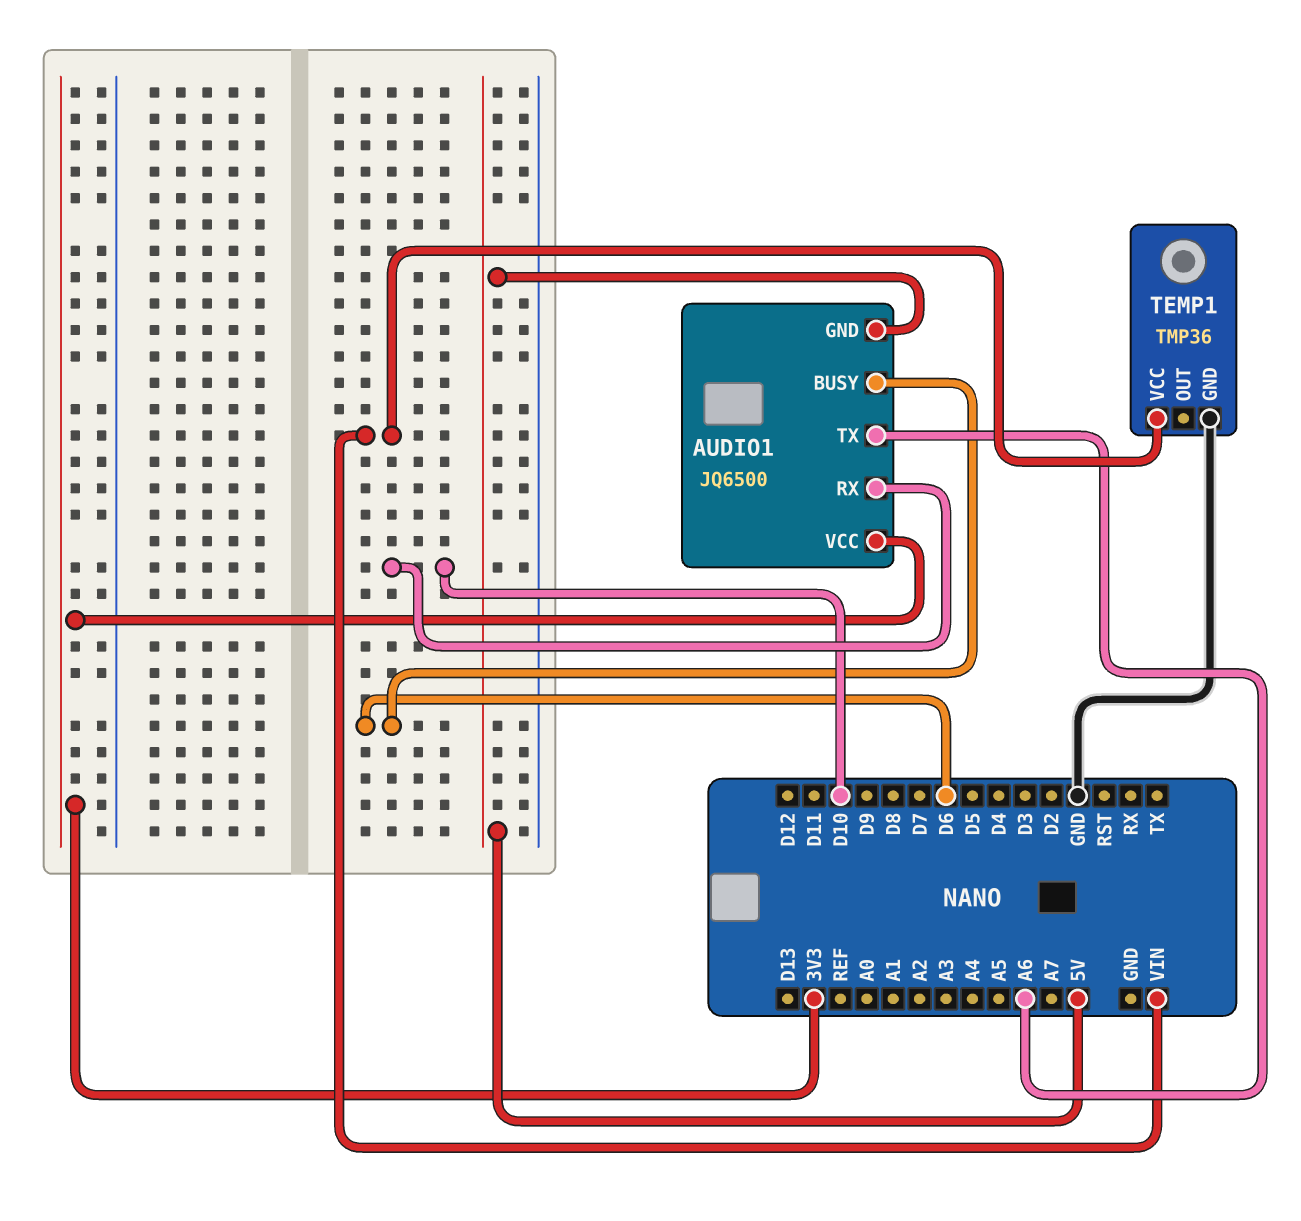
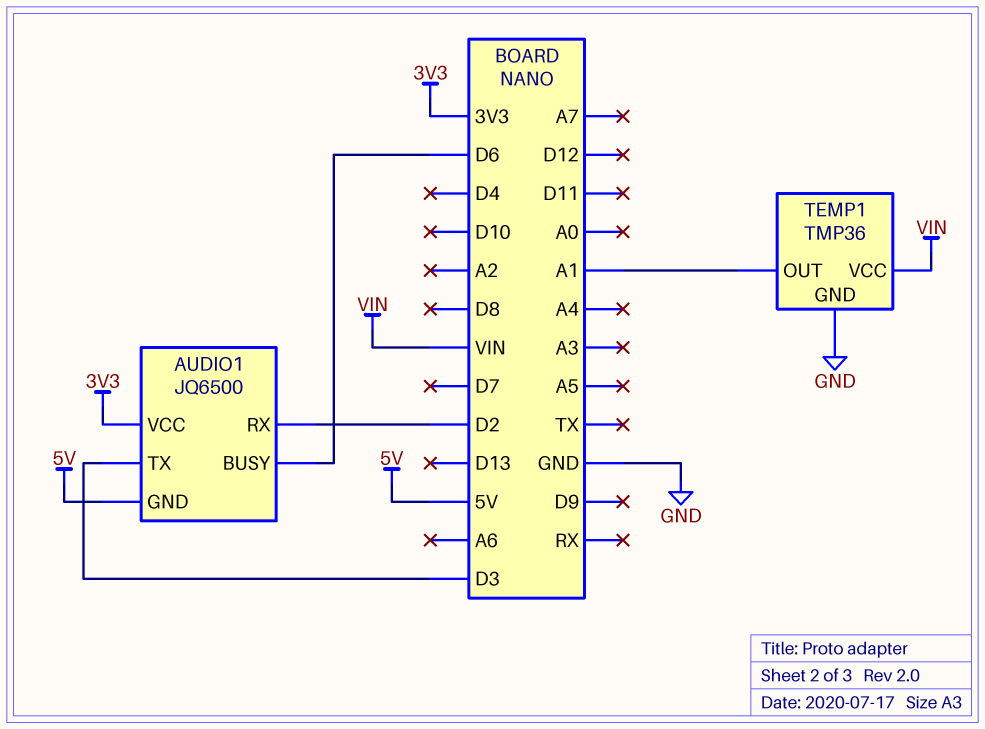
AUDIO1 pin RX: D10 -> D2
AUDIO1 pin TX: A6 -> D3
TEMP1 pin OUT: none -> A1

